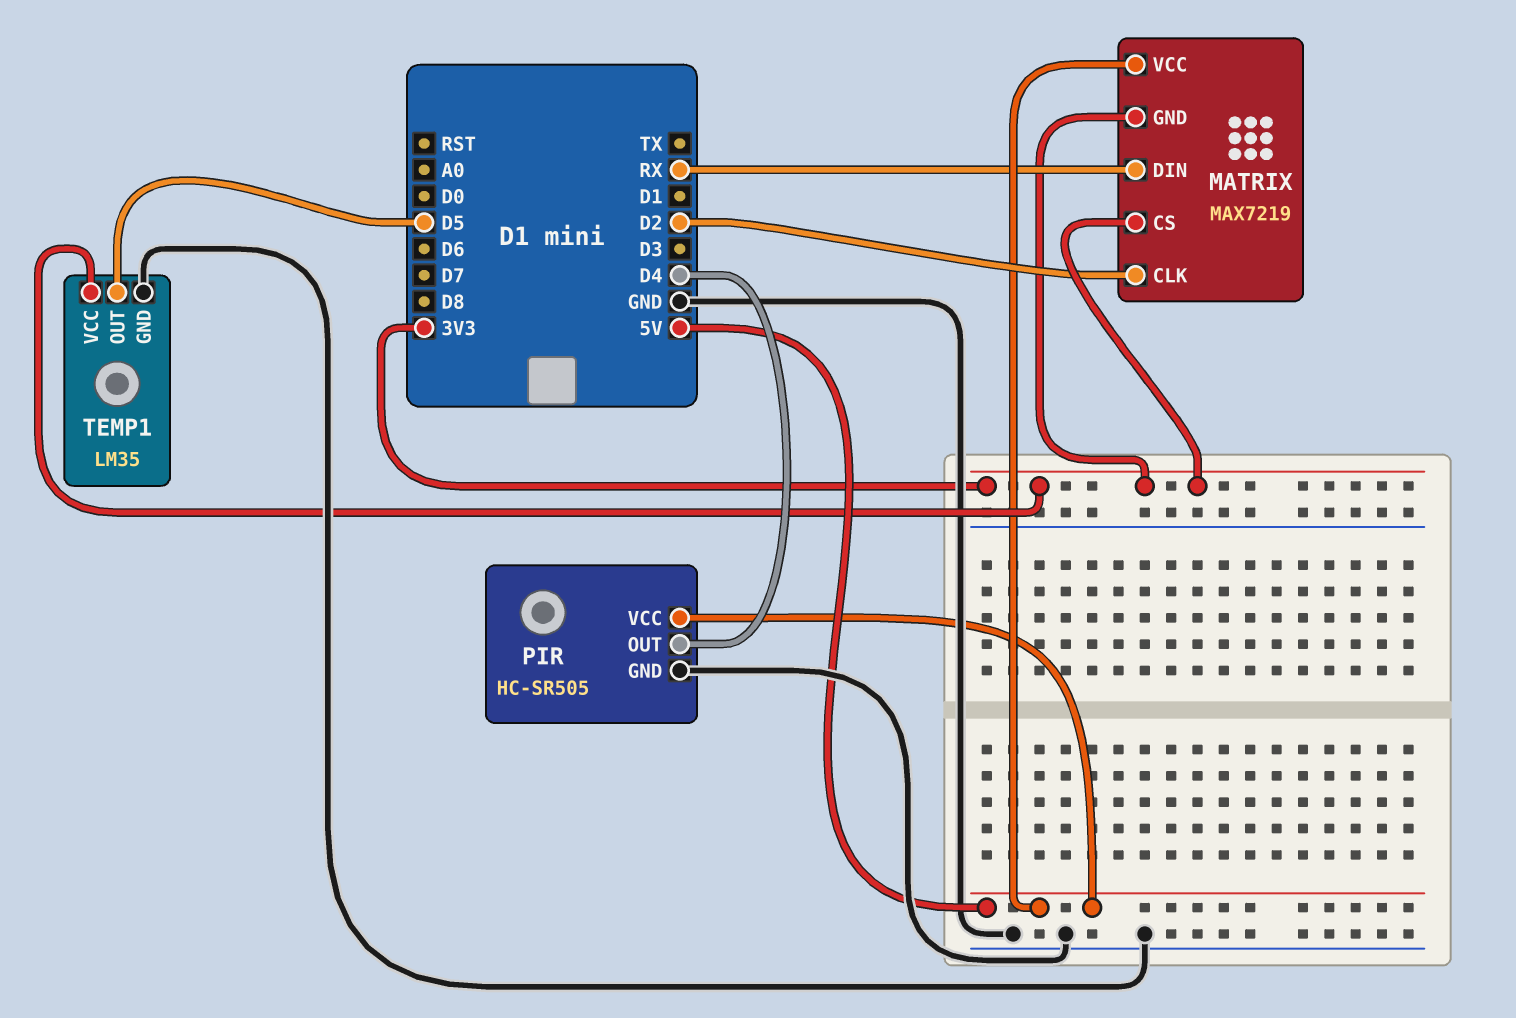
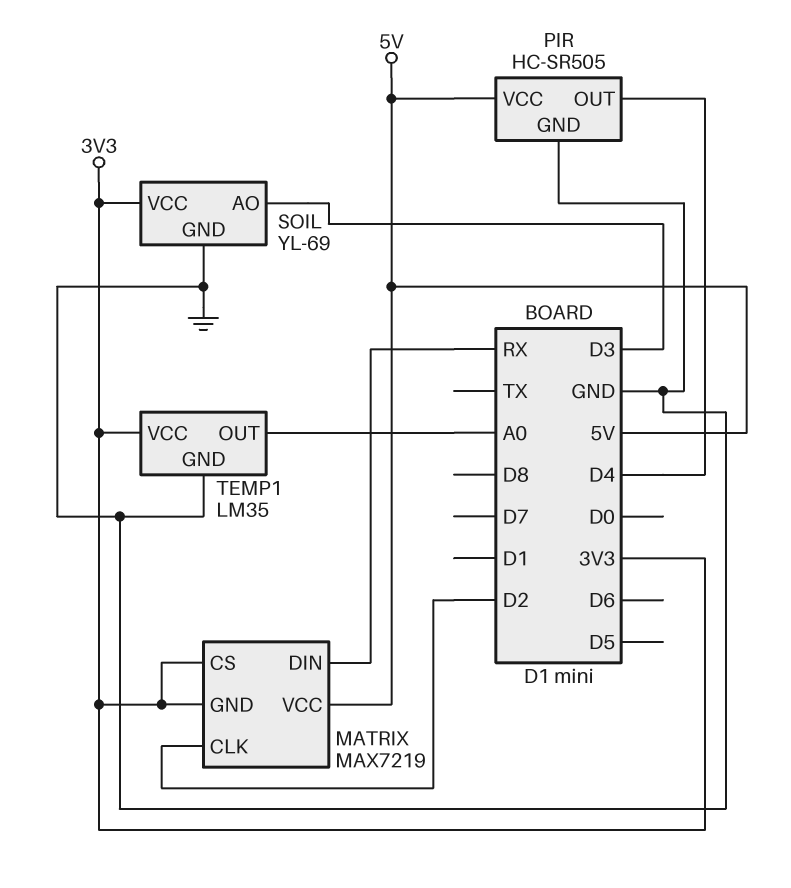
SOIL: none -> YL-69
SOIL pin AO: none -> D3
SOIL pin GND: none -> GND
SOIL pin VCC: none -> 3V3
TEMP1 pin OUT: D5 -> A0

